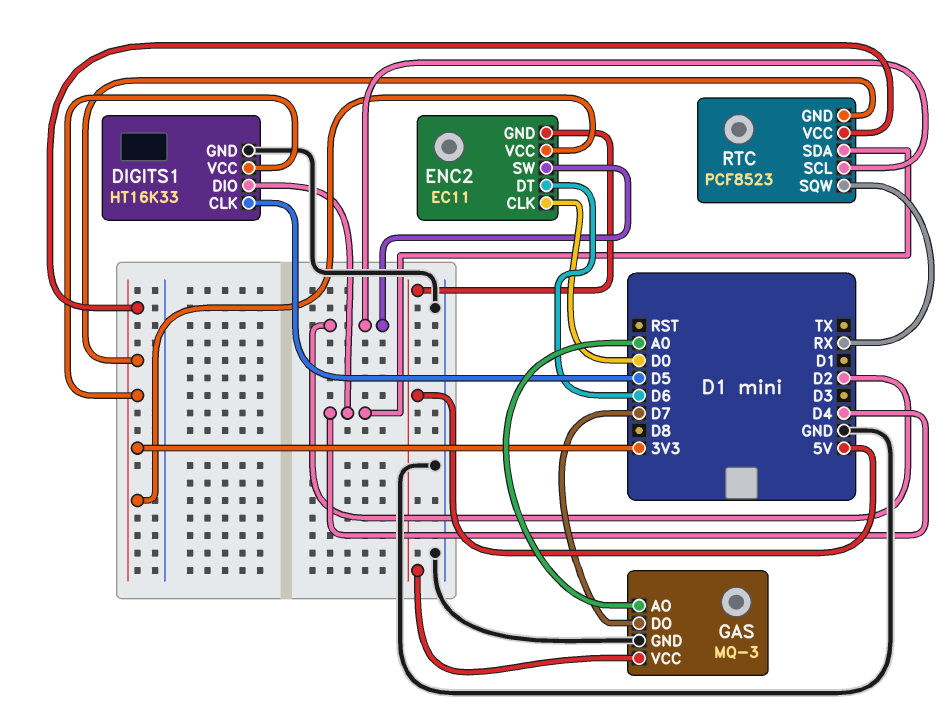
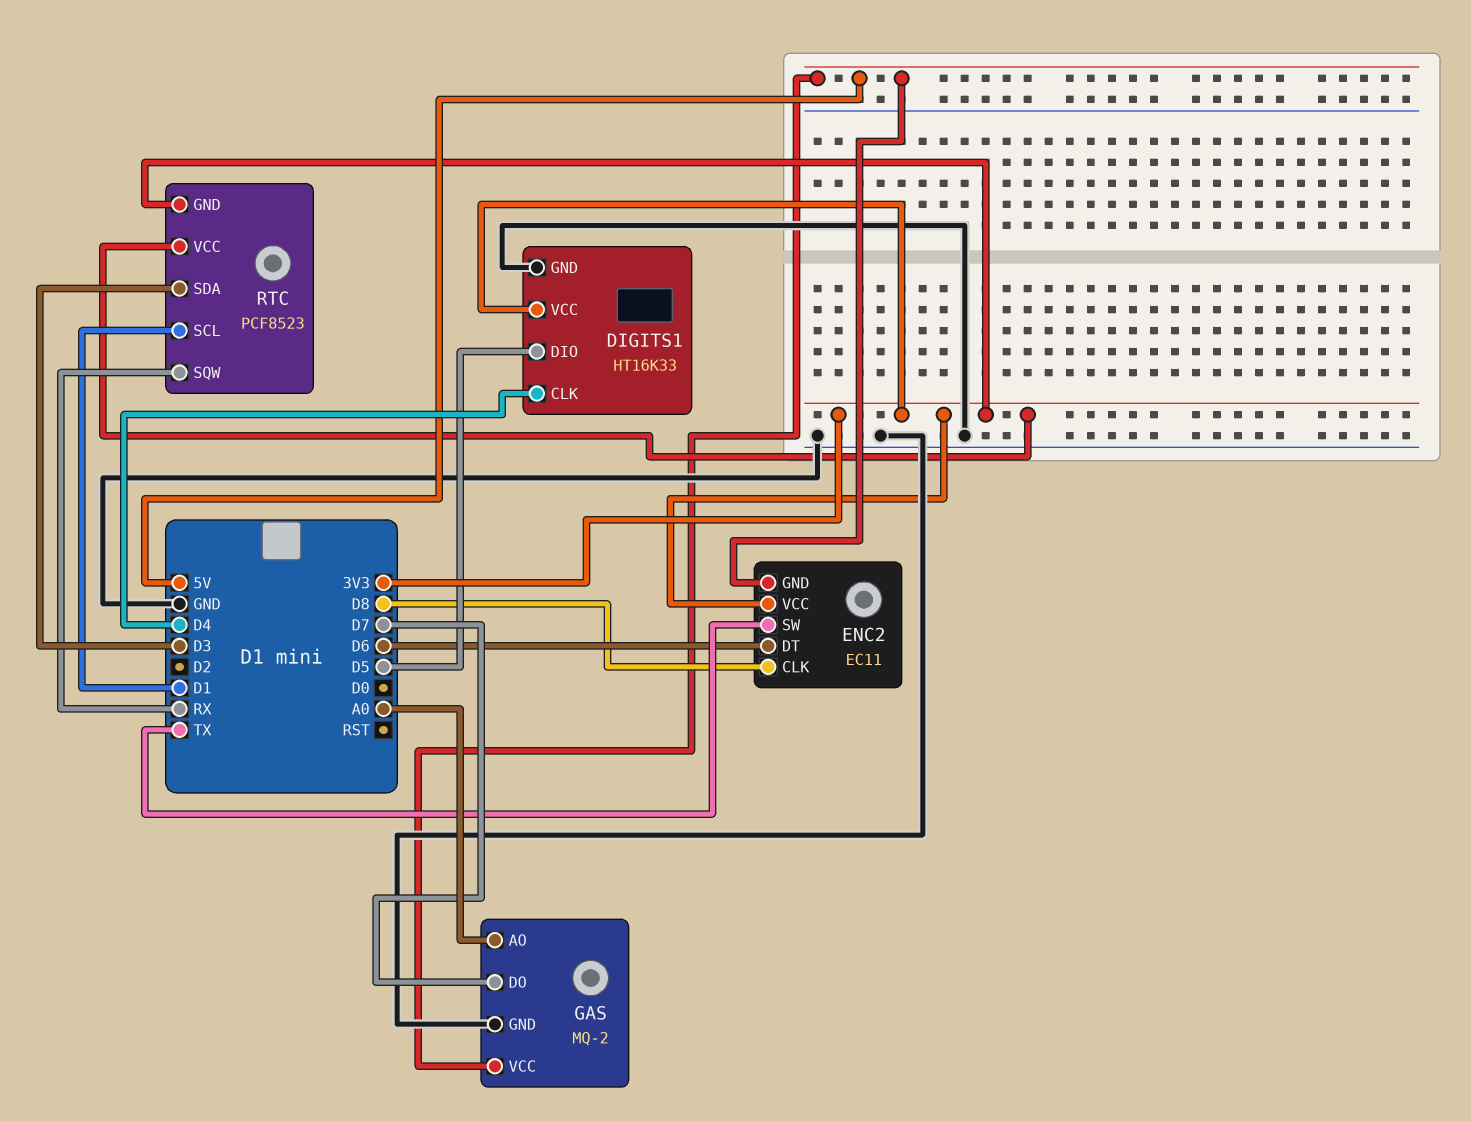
DIGITS1 pin CLK: D5 -> D4
DIGITS1 pin DIO: D4 -> D5
ENC2 pin CLK: D0 -> D8
ENC2 pin SW: D2 -> TX
GAS: MQ-3 -> MQ-2
RTC pin SCL: D2 -> D1
RTC pin SDA: D4 -> D3

